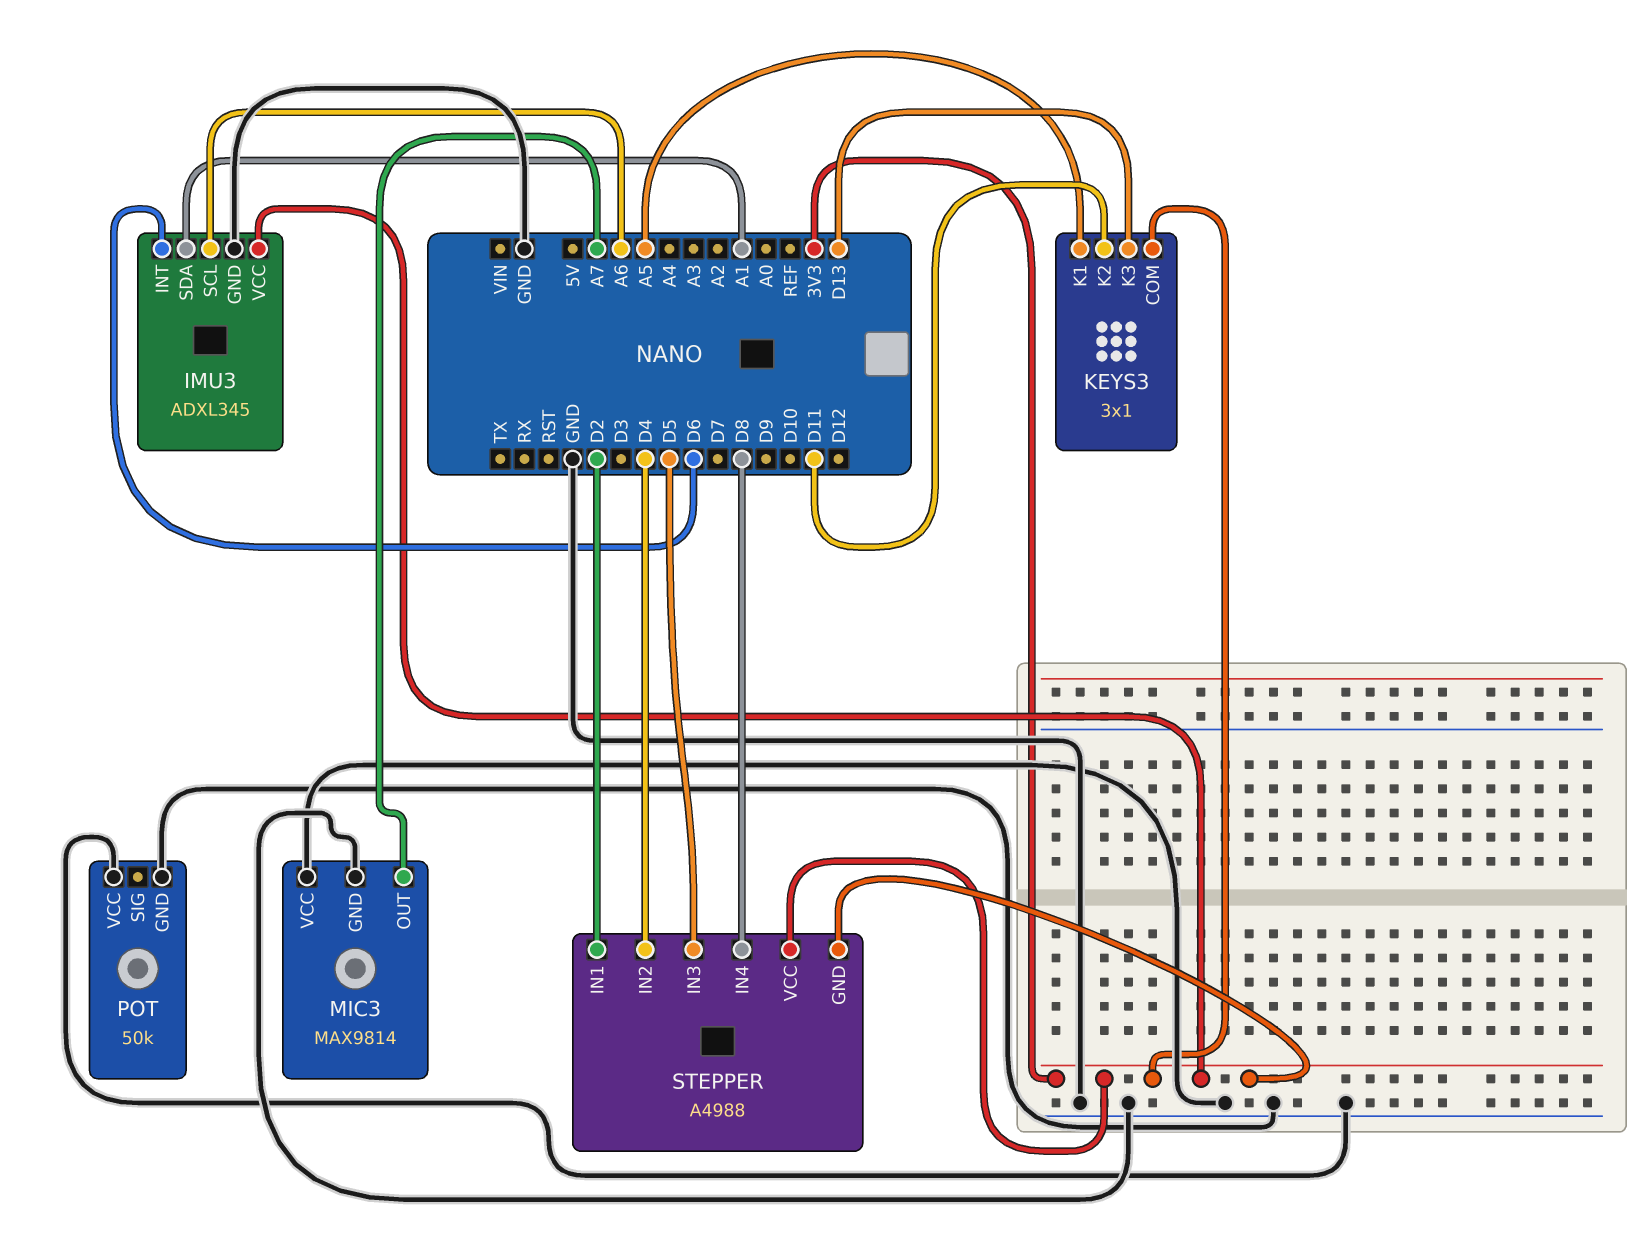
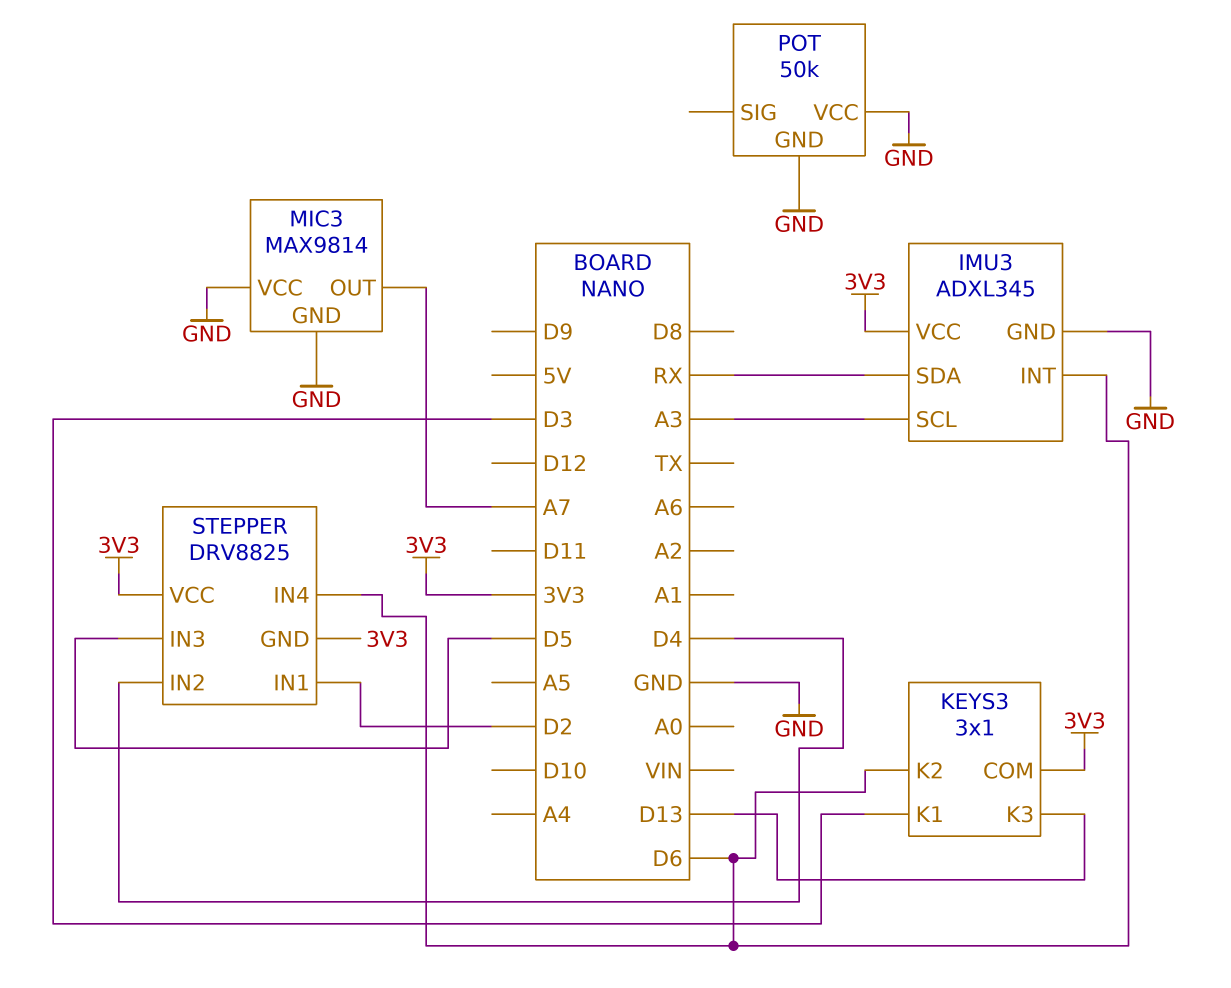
IMU3 pin SCL: A6 -> A3
IMU3 pin SDA: A1 -> RX
KEYS3 pin K1: A5 -> D3
KEYS3 pin K2: D11 -> D6
STEPPER: A4988 -> DRV8825
STEPPER pin IN4: D8 -> D6

